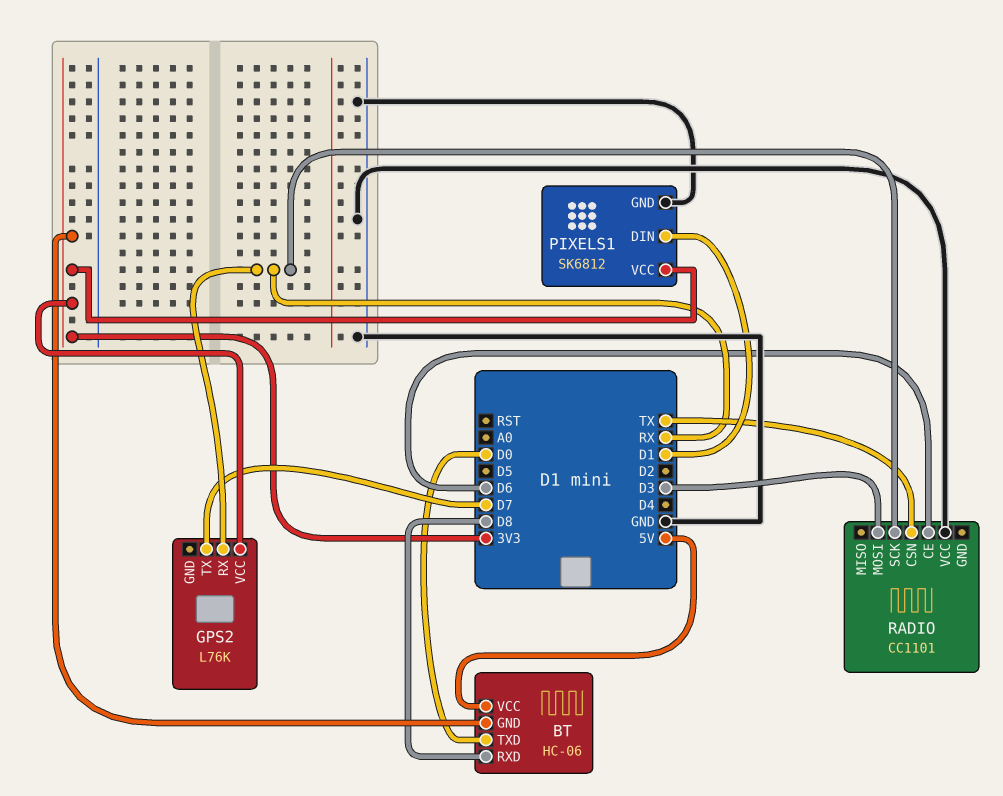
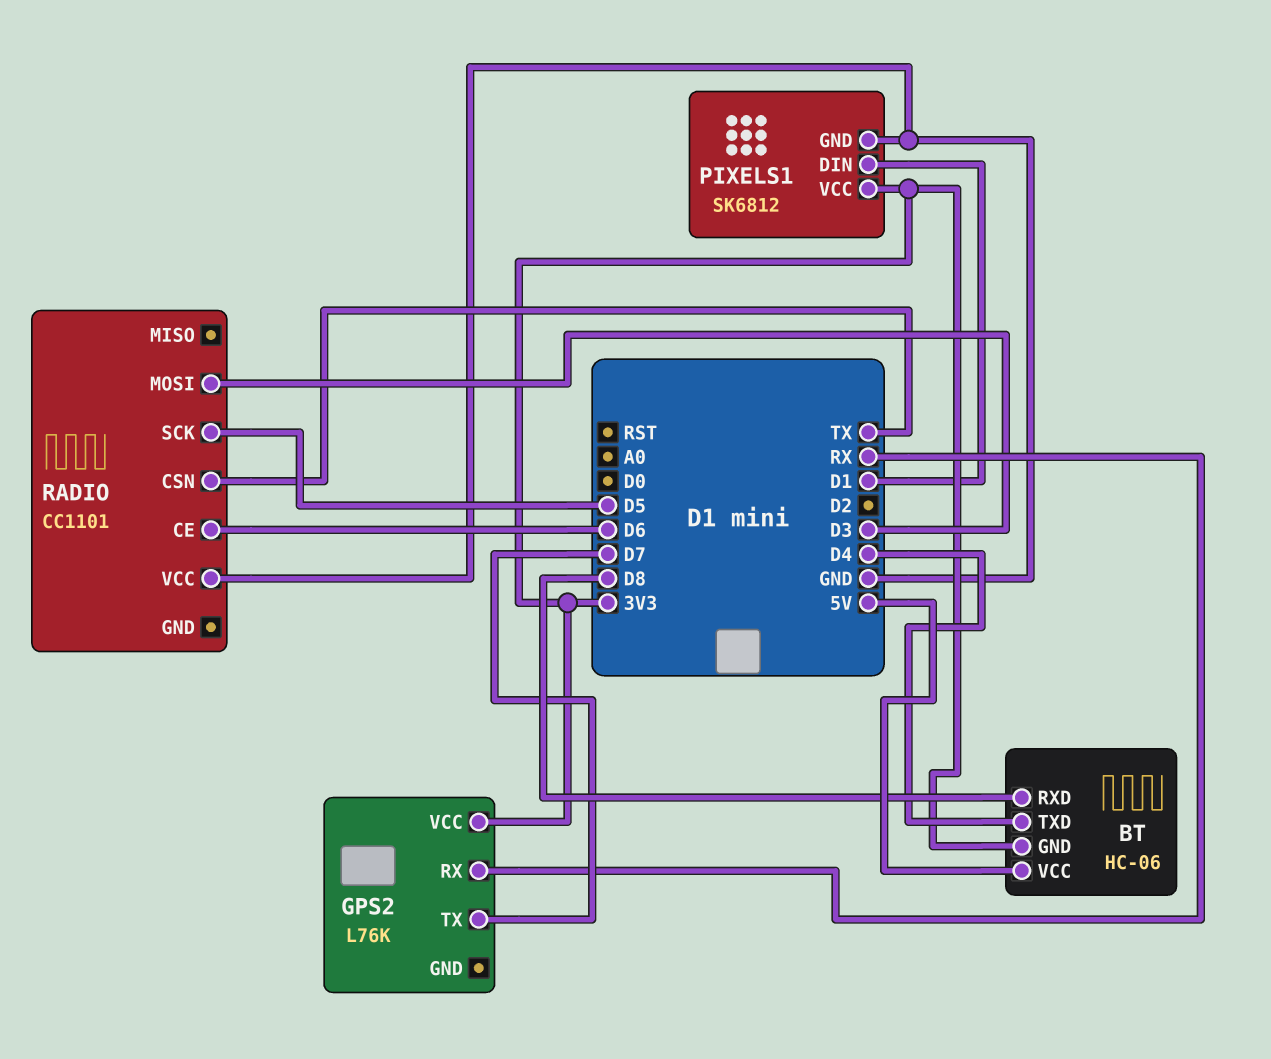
BT pin TXD: D0 -> D4
RADIO pin SCK: RX -> D5

